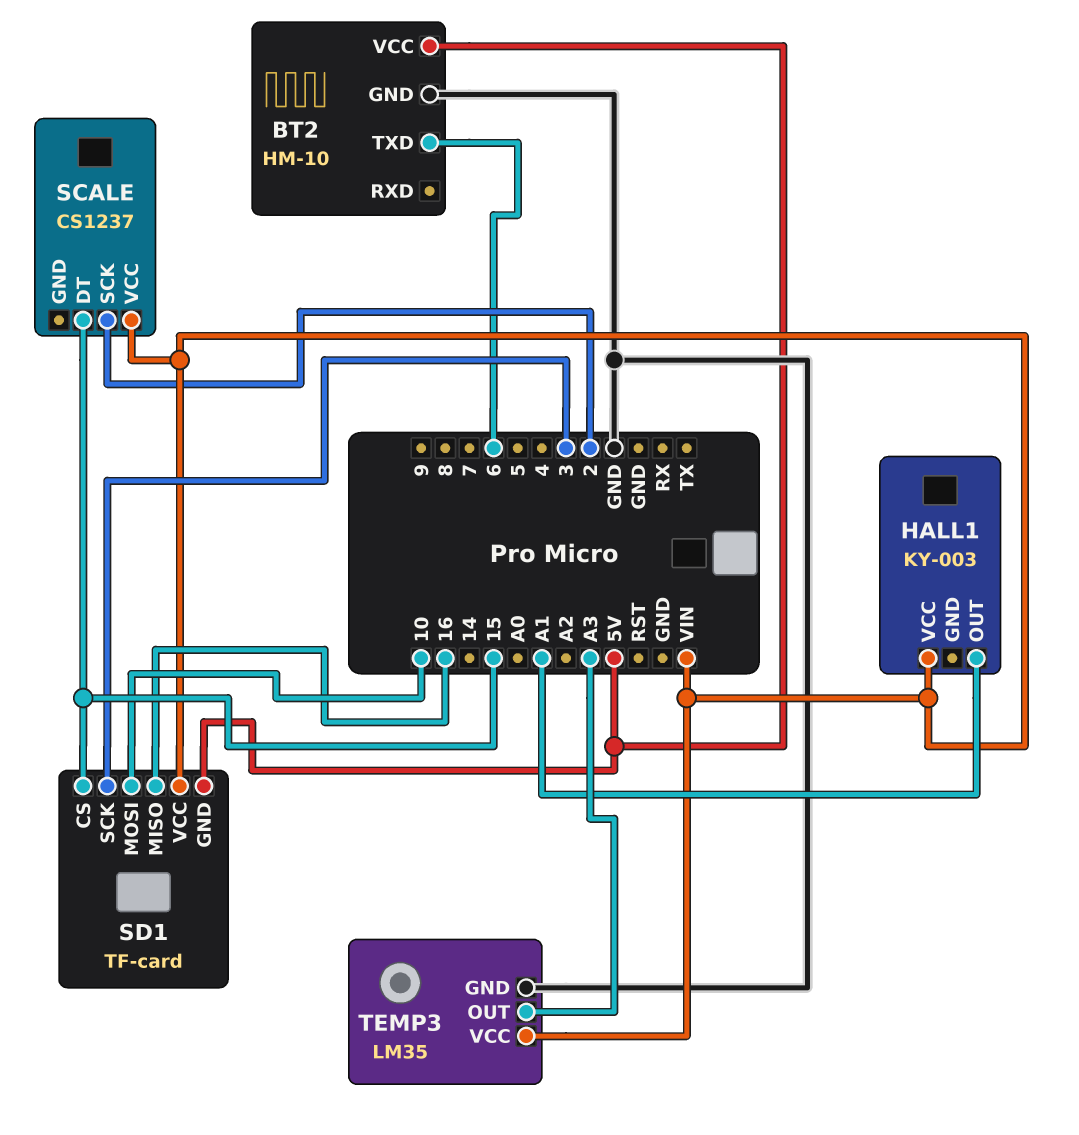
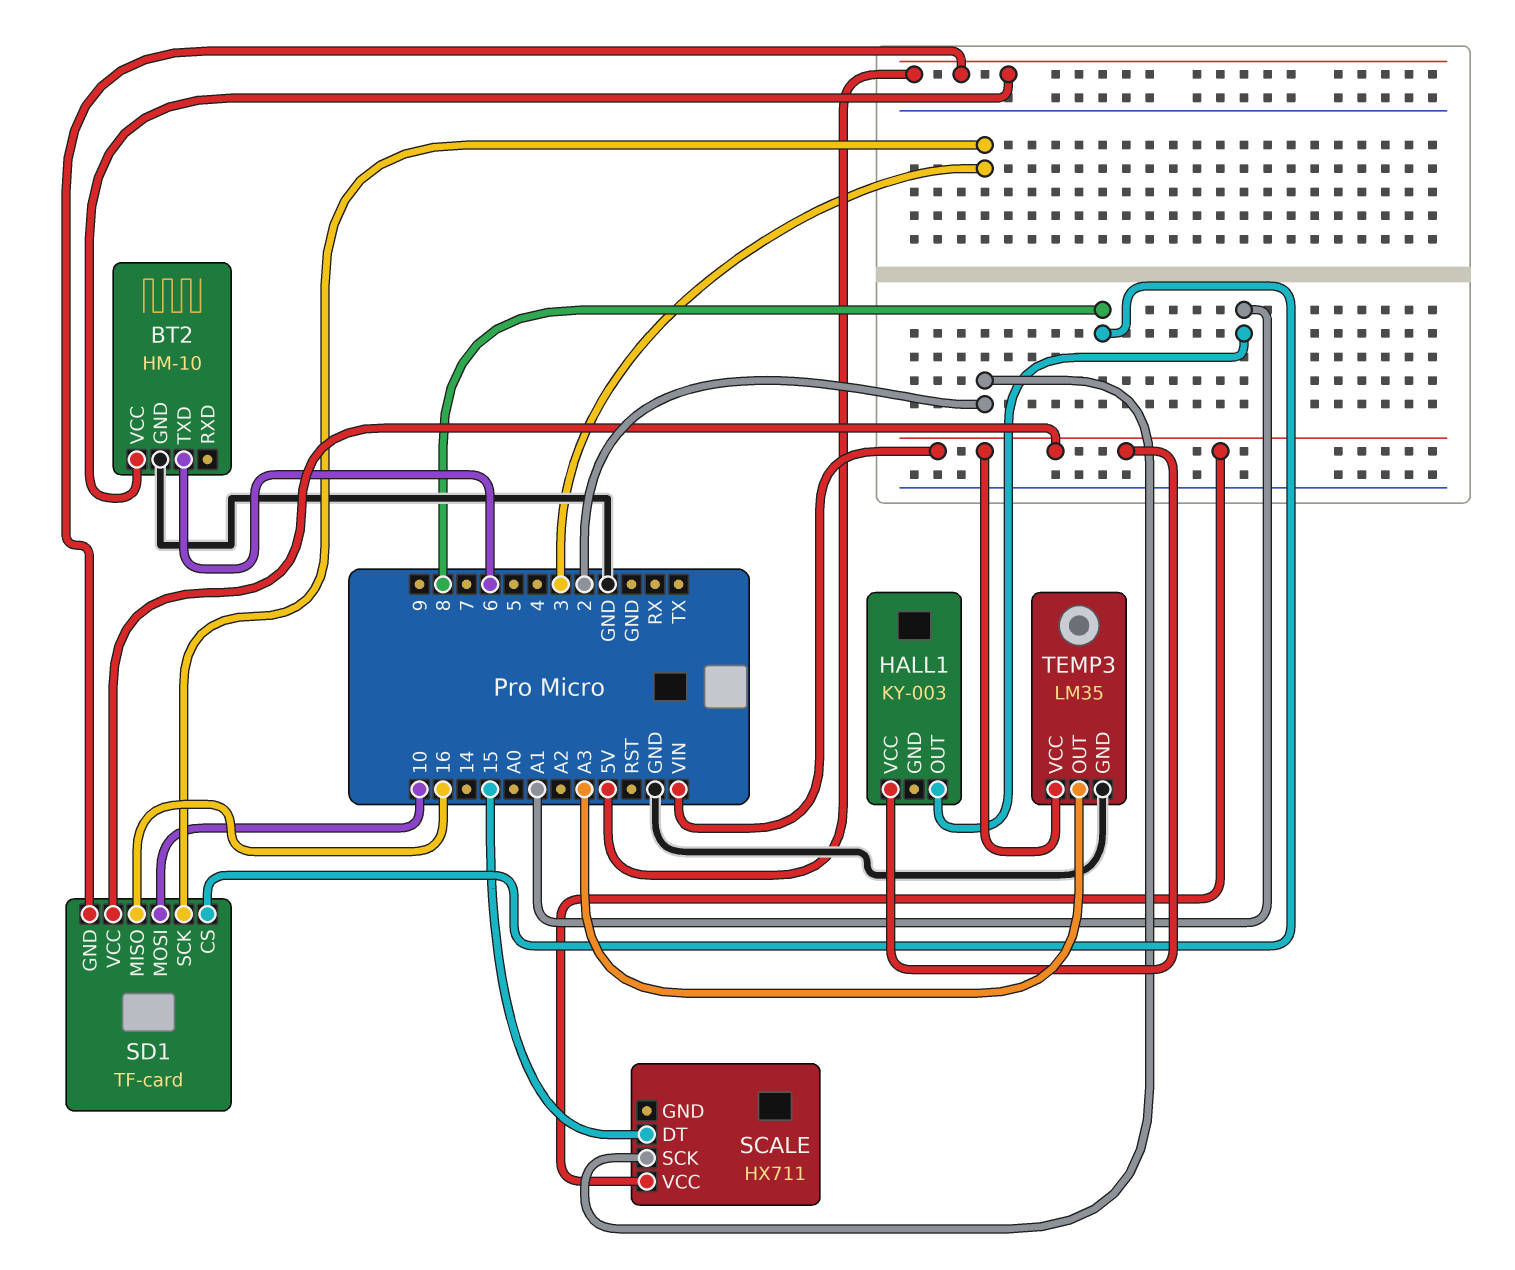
SCALE: CS1237 -> HX711
SD1 pin CS: 15 -> 8

